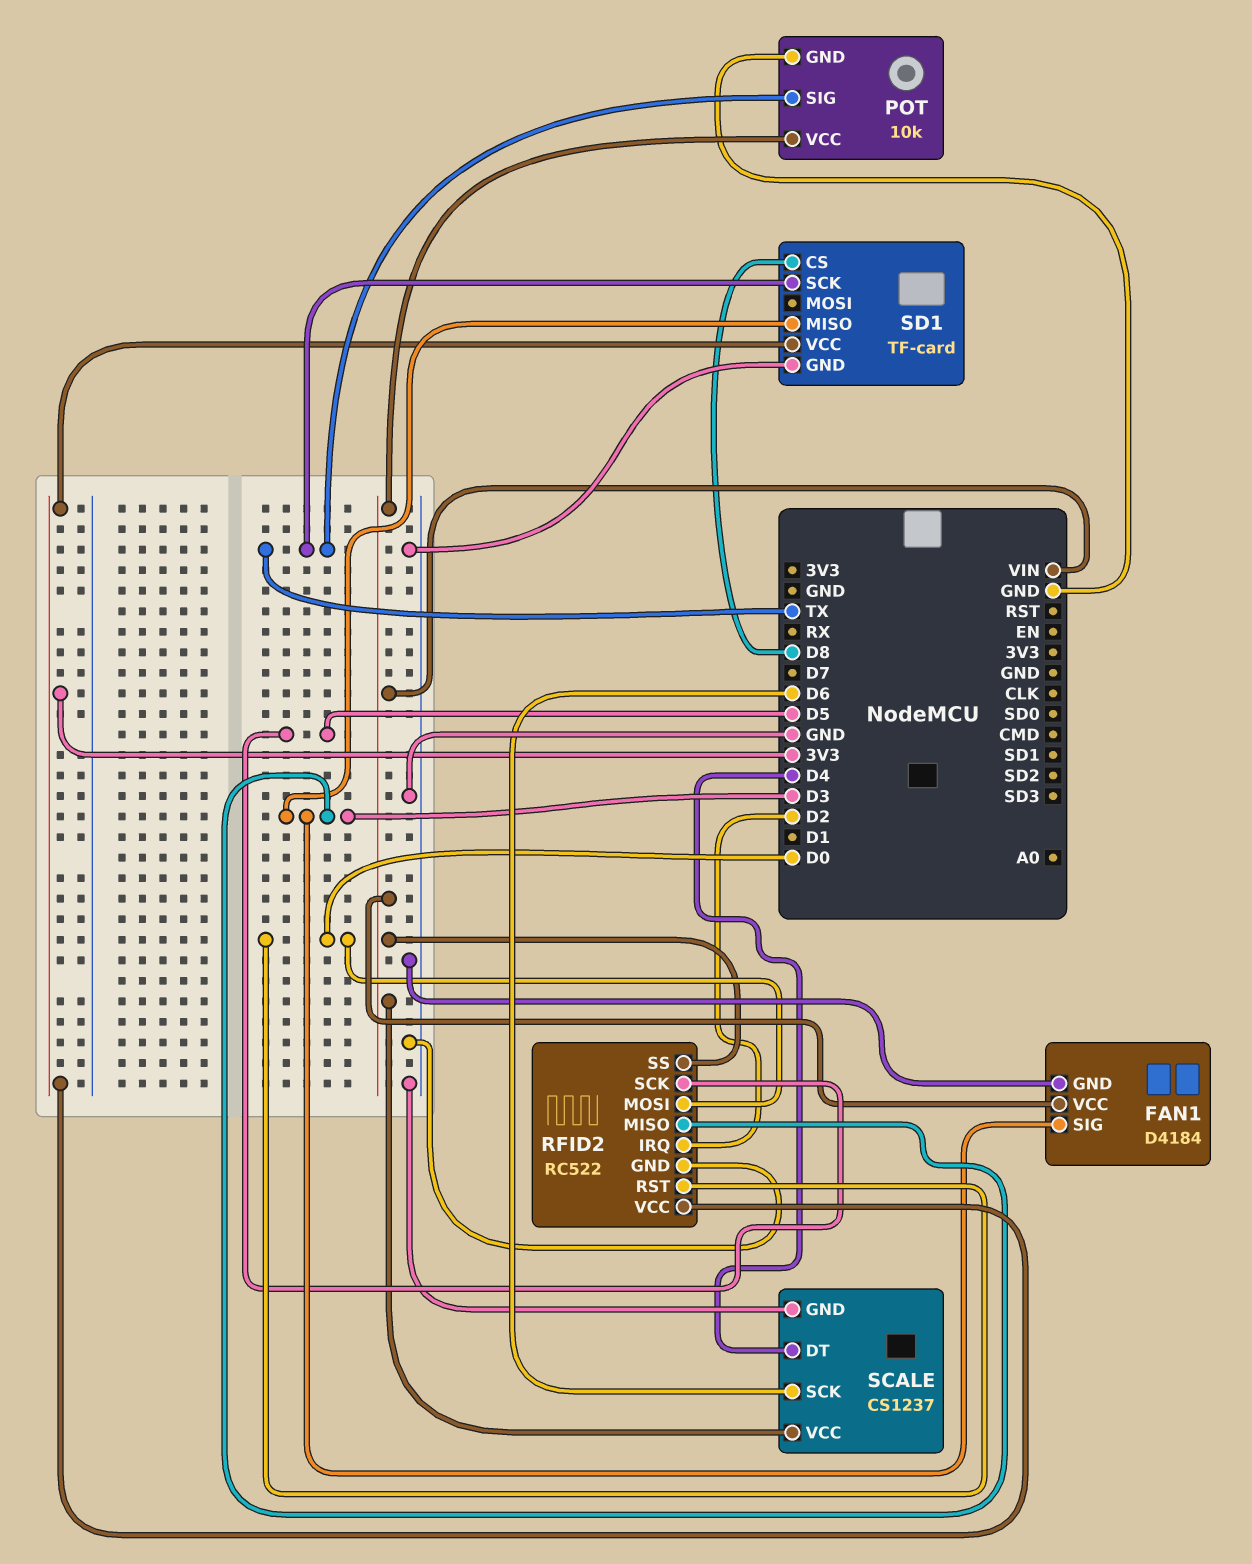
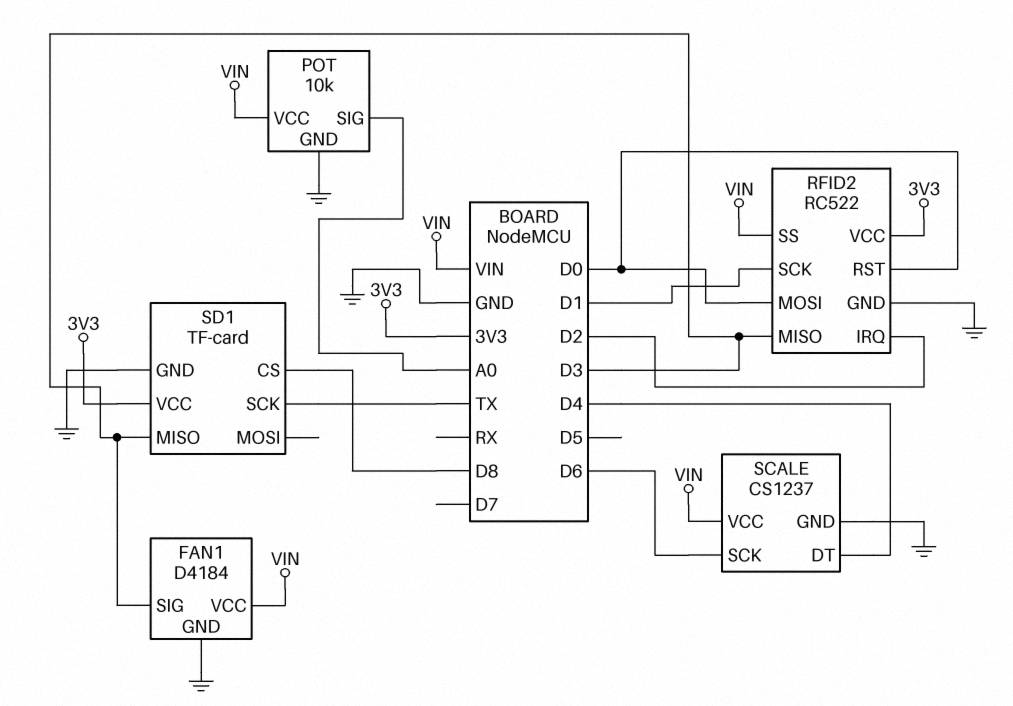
POT pin SIG: TX -> A0
RFID2 pin SCK: D5 -> D1

